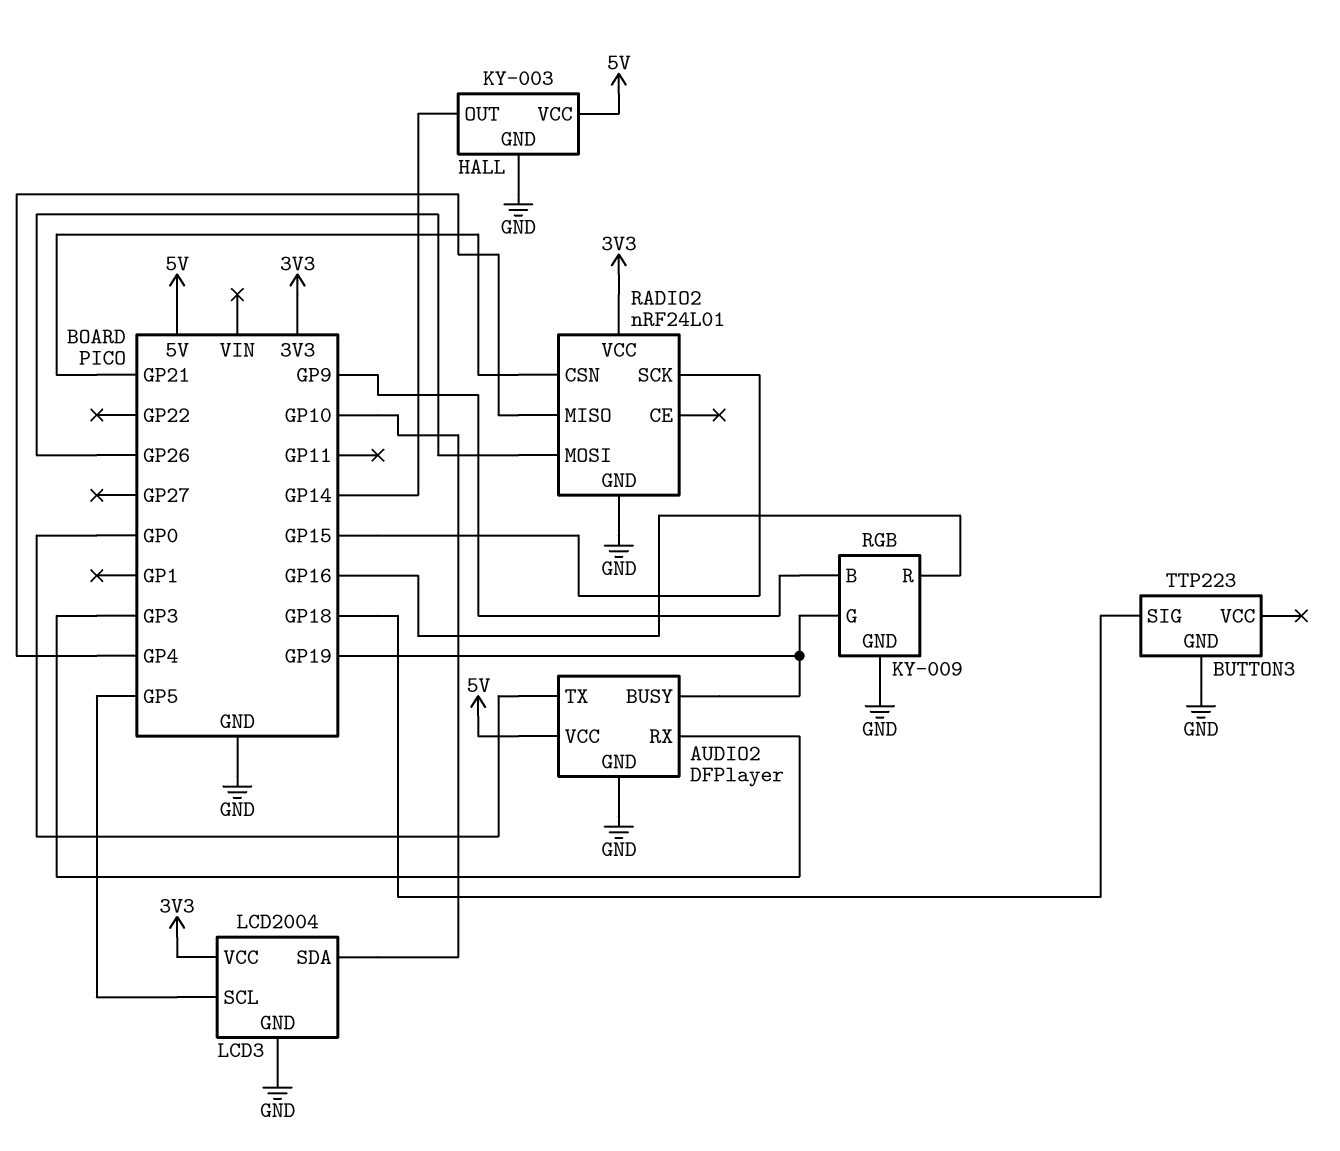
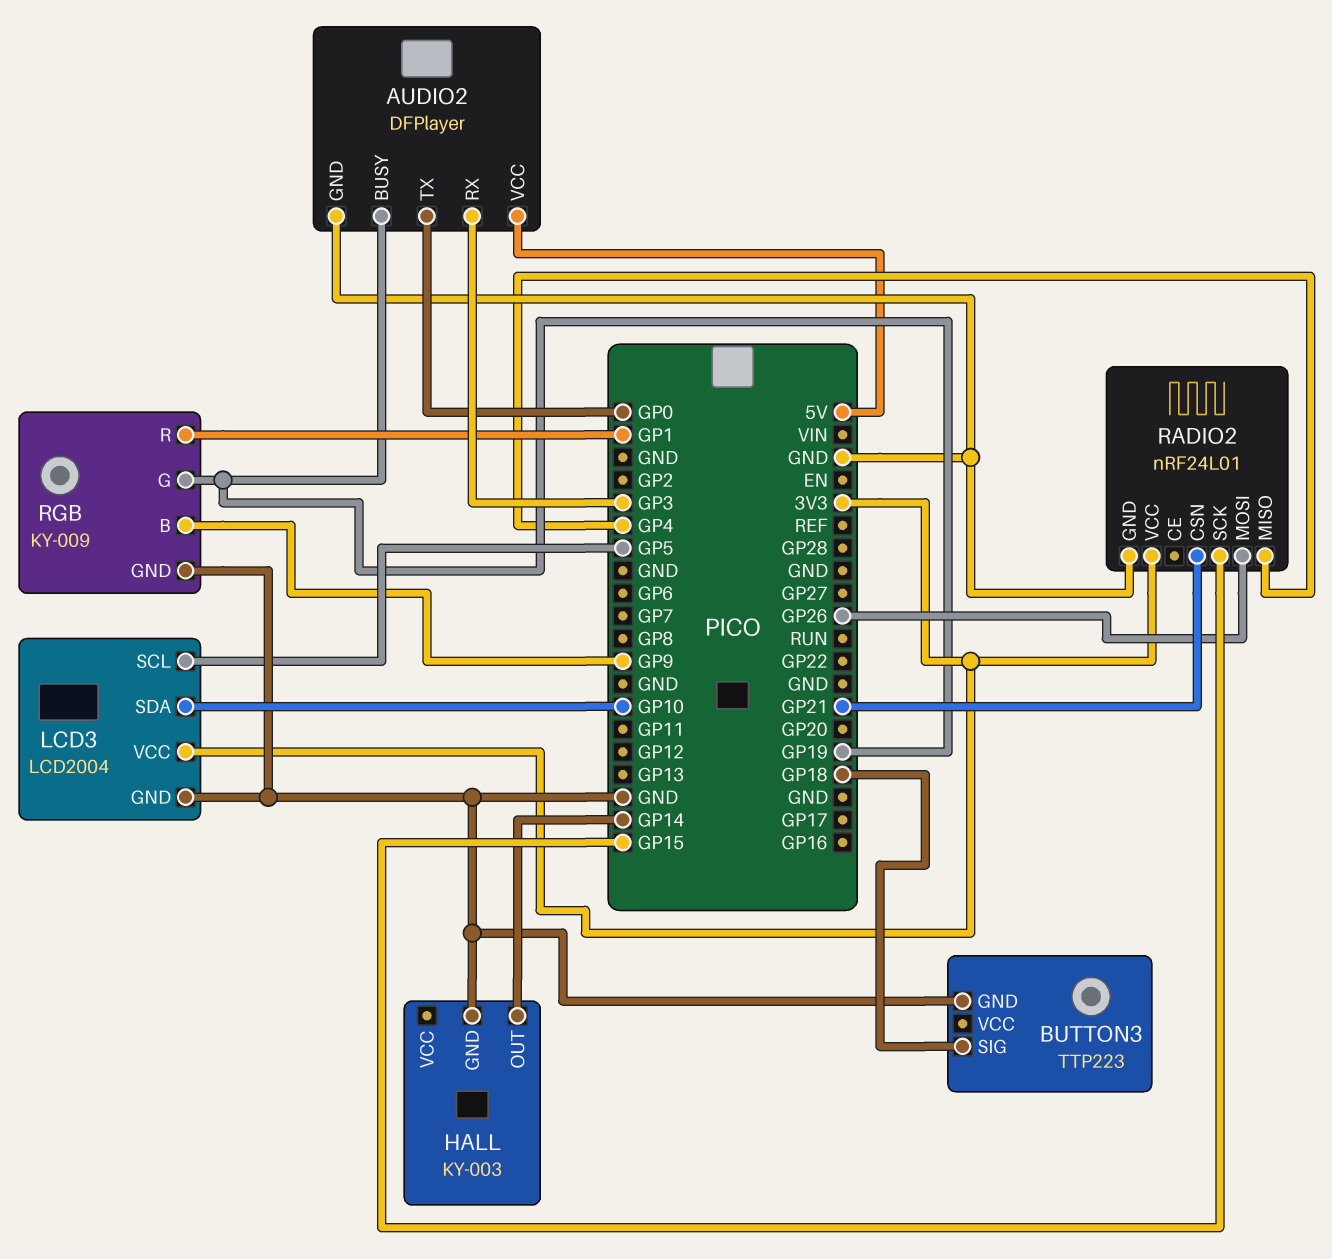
HALL pin VCC: 5V -> none
RGB pin R: GP16 -> GP1

